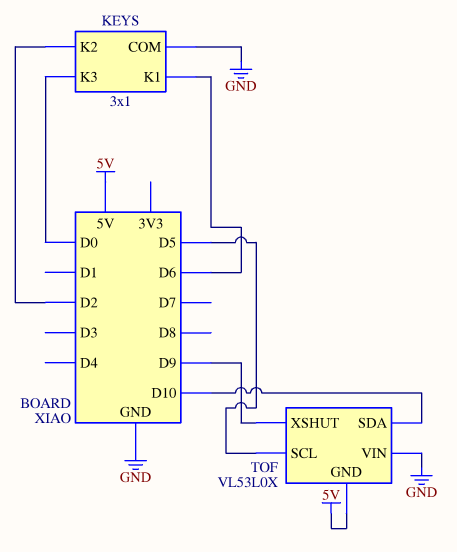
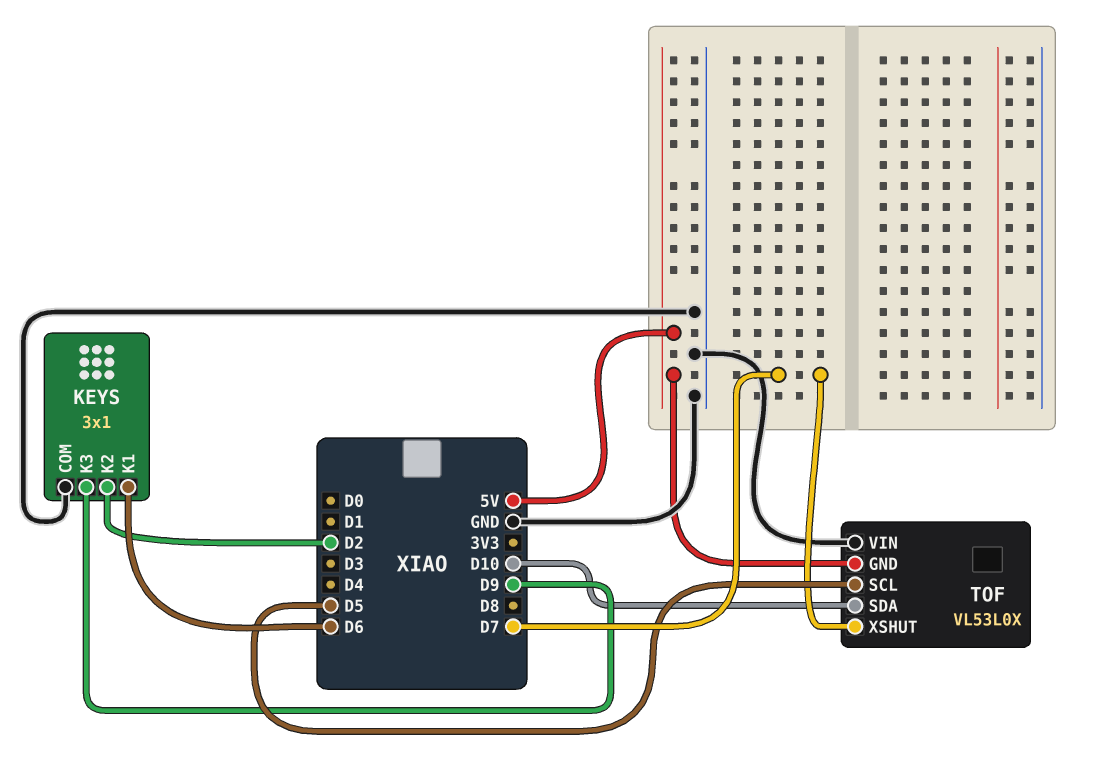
KEYS pin K3: D0 -> D9
TOF pin XSHUT: D9 -> D7

